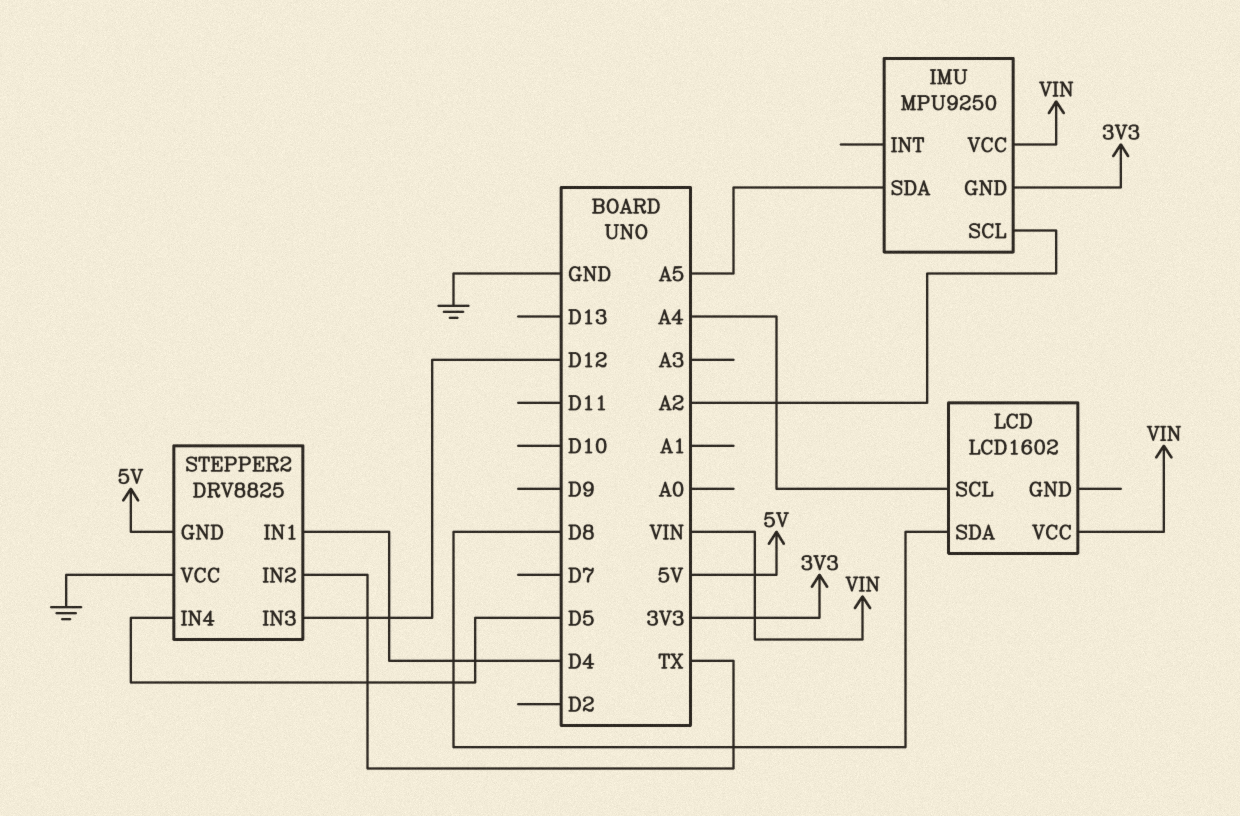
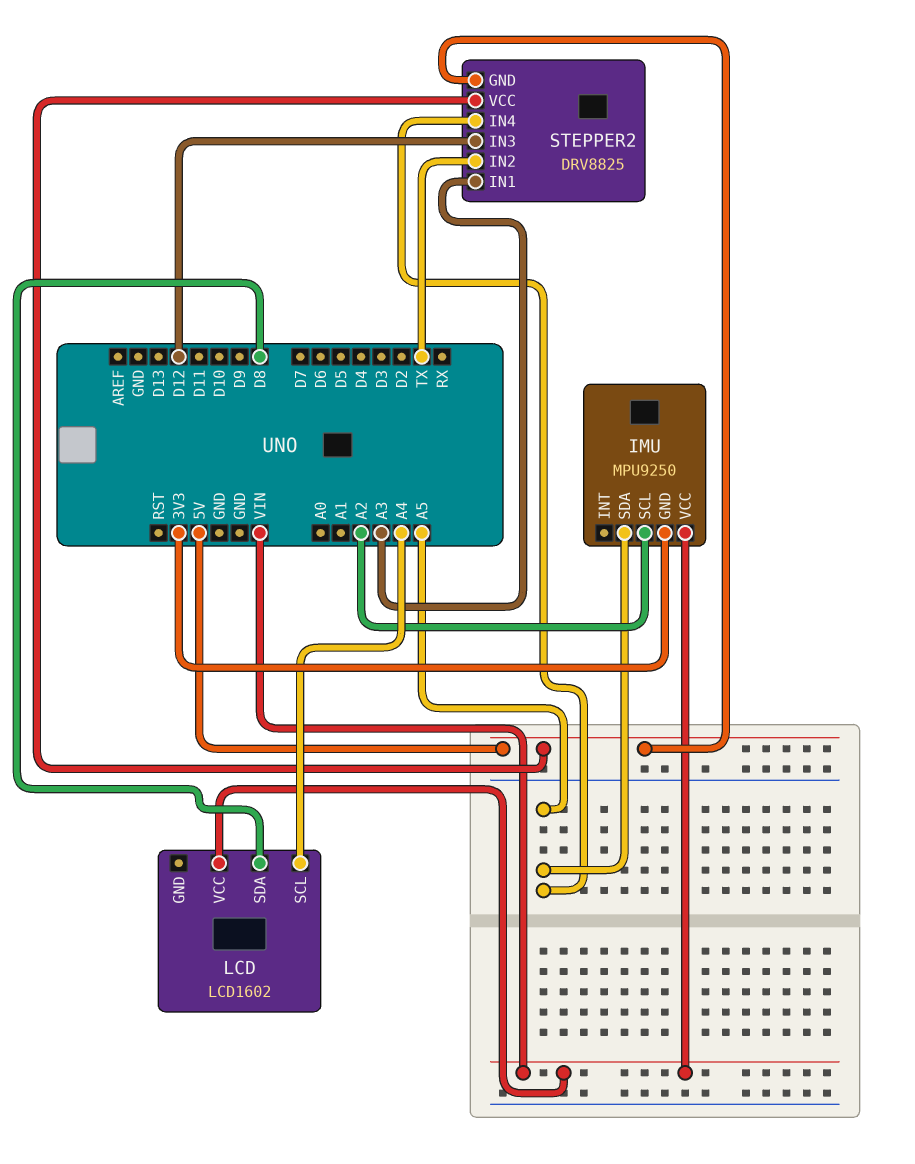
STEPPER2 pin IN1: D4 -> A3
STEPPER2 pin IN4: D5 -> A5
STEPPER2 pin VCC: GND -> 5V

